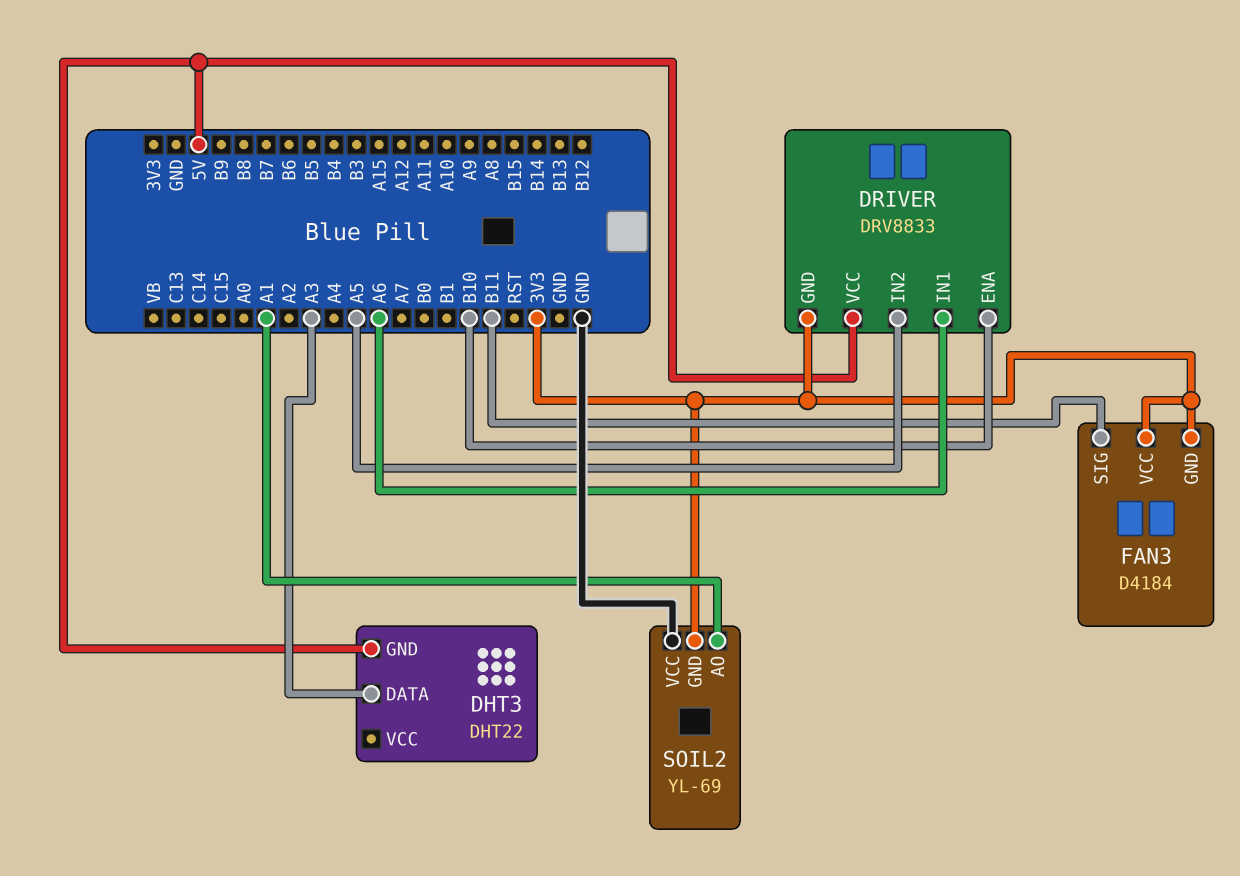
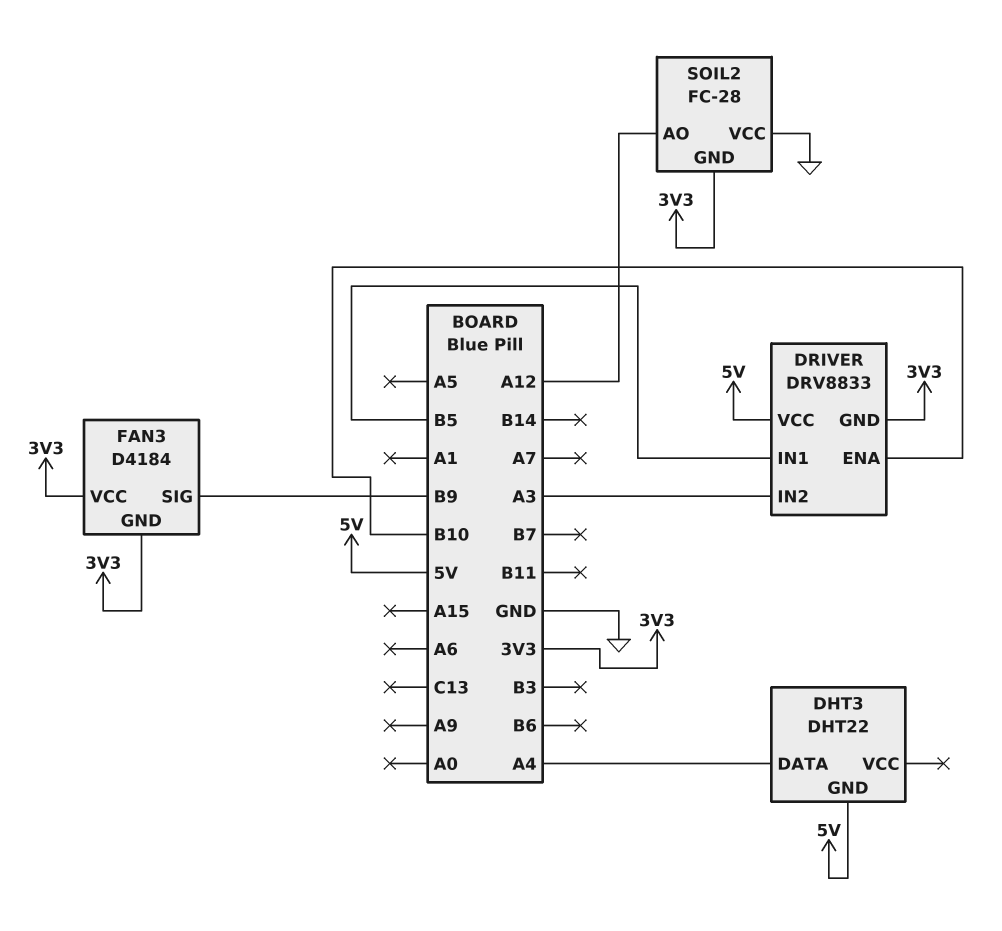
DHT3 pin DATA: A3 -> A4
DRIVER pin IN1: A6 -> B5
DRIVER pin IN2: A5 -> A3
FAN3 pin SIG: B11 -> B9
SOIL2: YL-69 -> FC-28
SOIL2 pin AO: A1 -> A12

